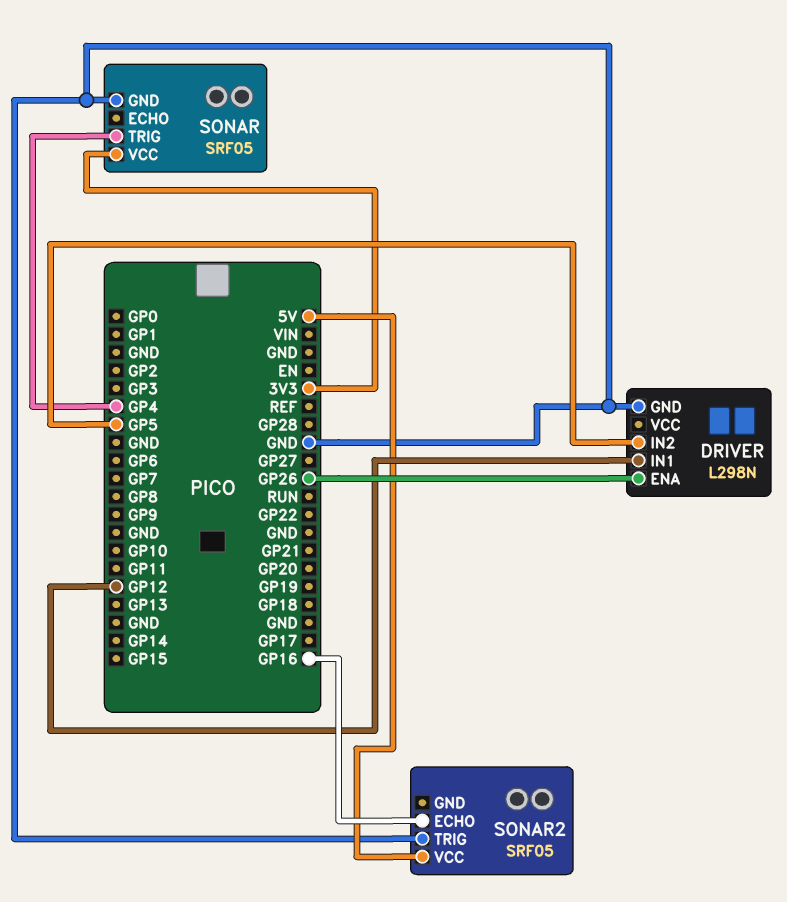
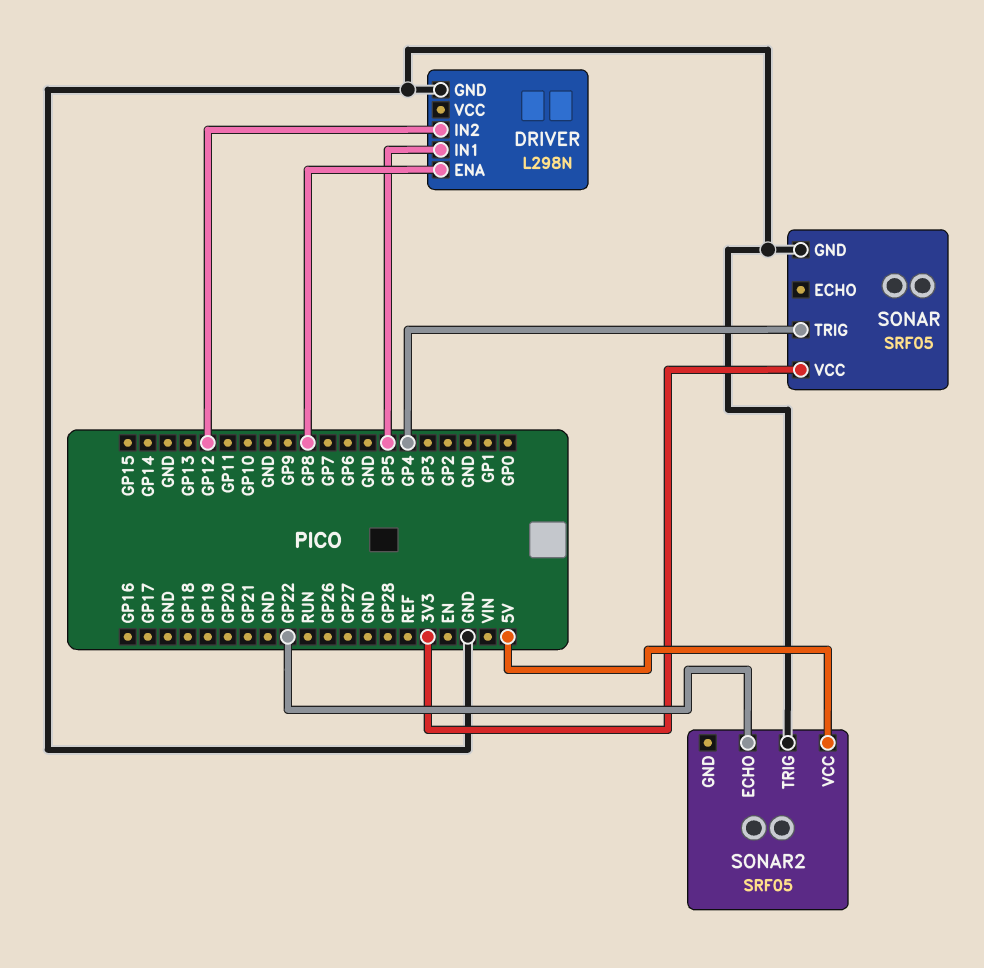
DRIVER pin ENA: GP26 -> GP8
DRIVER pin IN1: GP12 -> GP5
DRIVER pin IN2: GP5 -> GP12
SONAR2 pin ECHO: GP16 -> GP22

